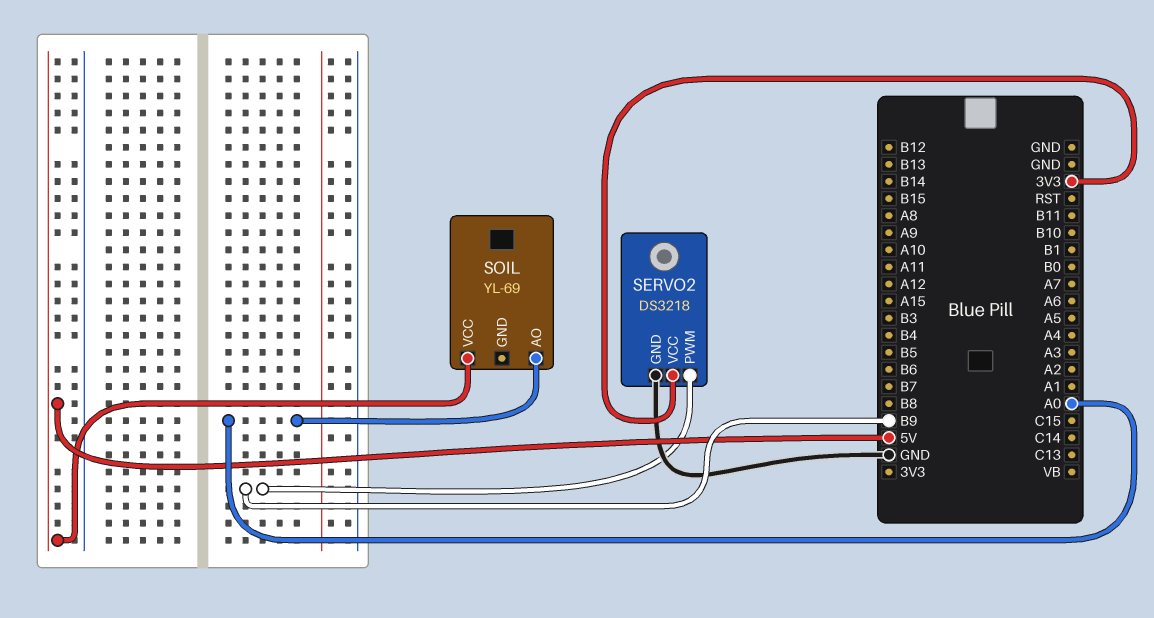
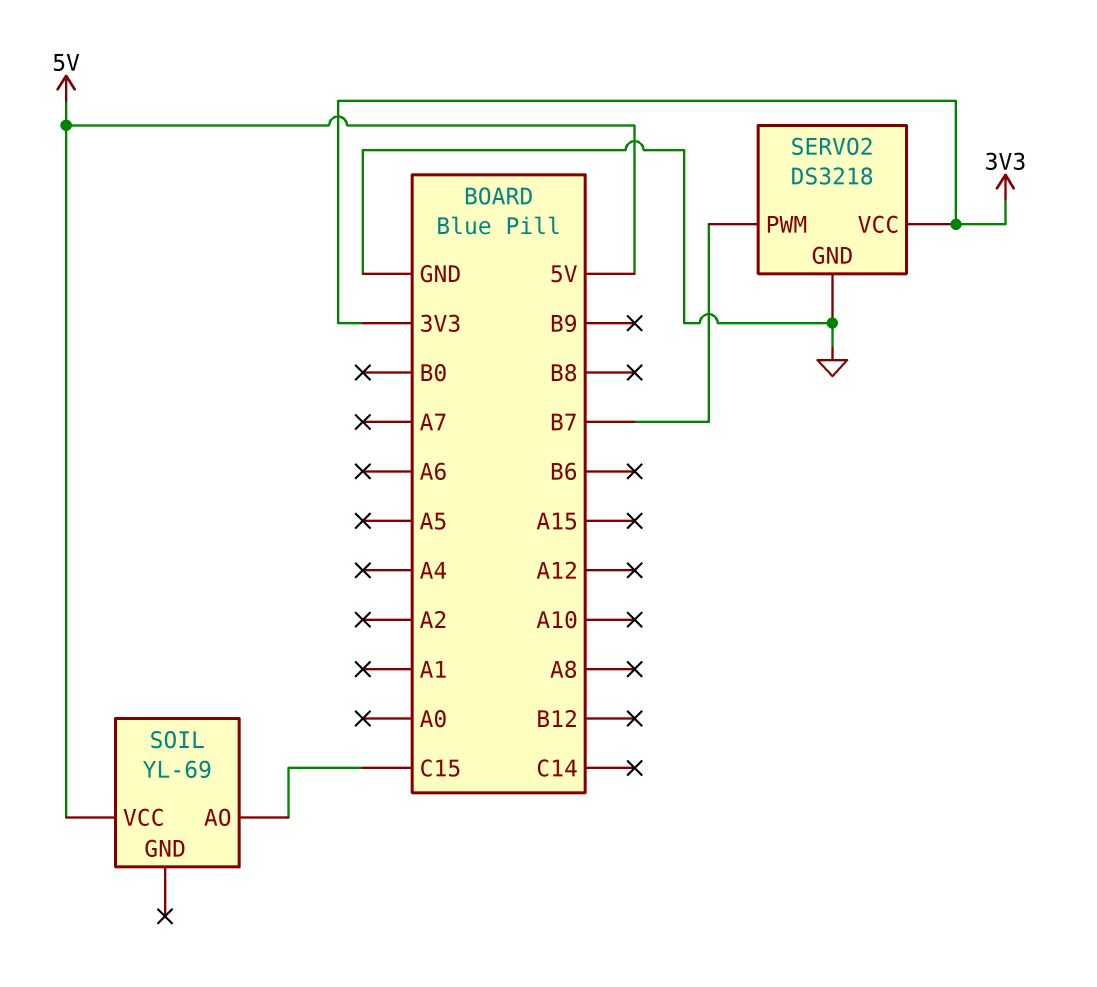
SERVO2 pin PWM: B9 -> B7
SOIL pin AO: A0 -> C15

